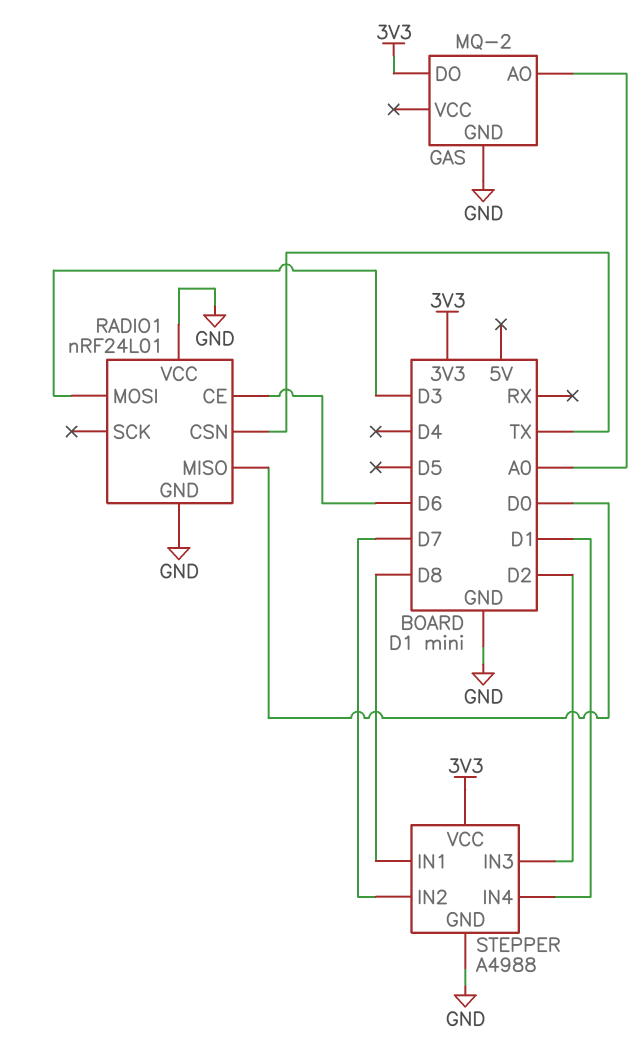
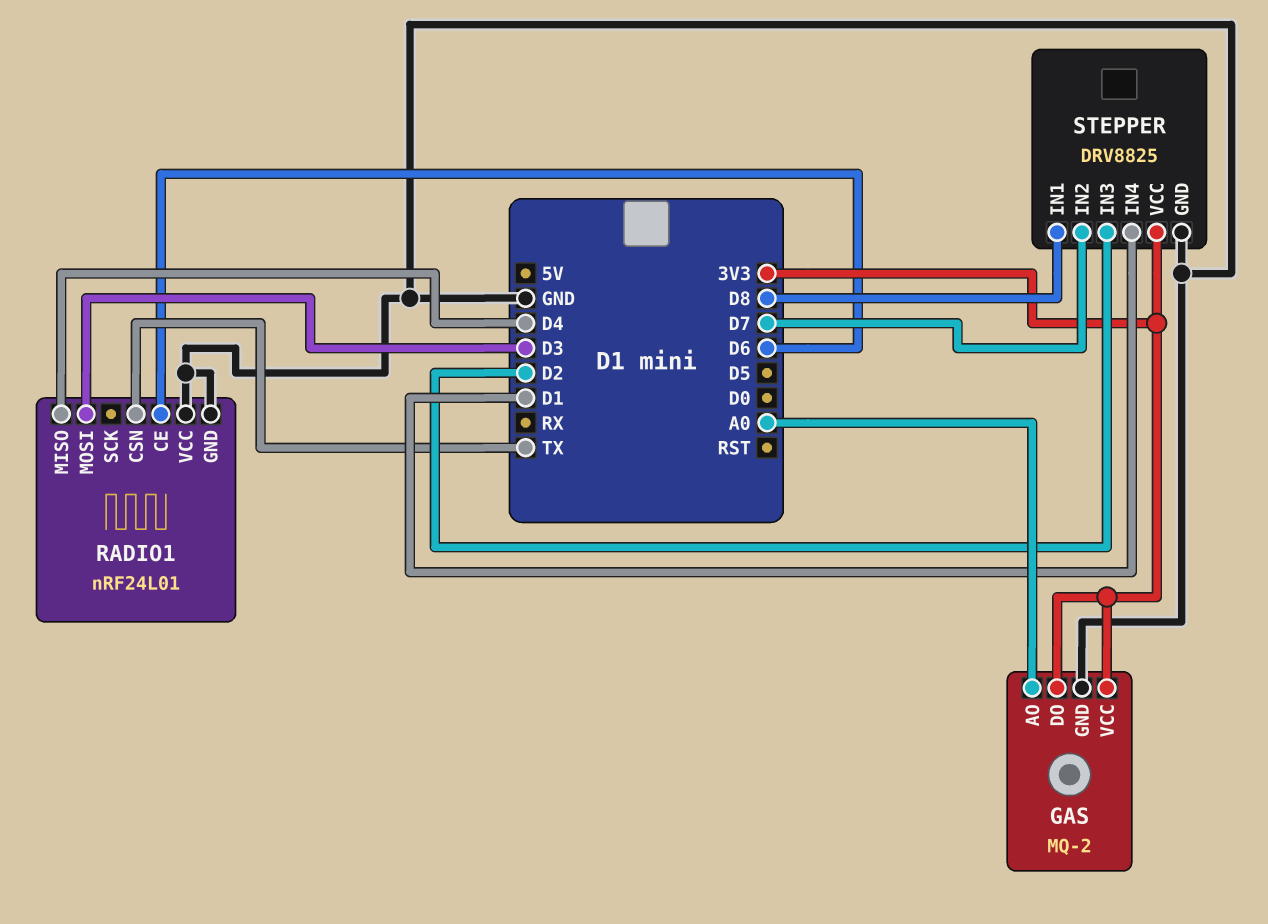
GAS pin VCC: none -> 3V3
RADIO1 pin MISO: D0 -> D4
STEPPER: A4988 -> DRV8825

